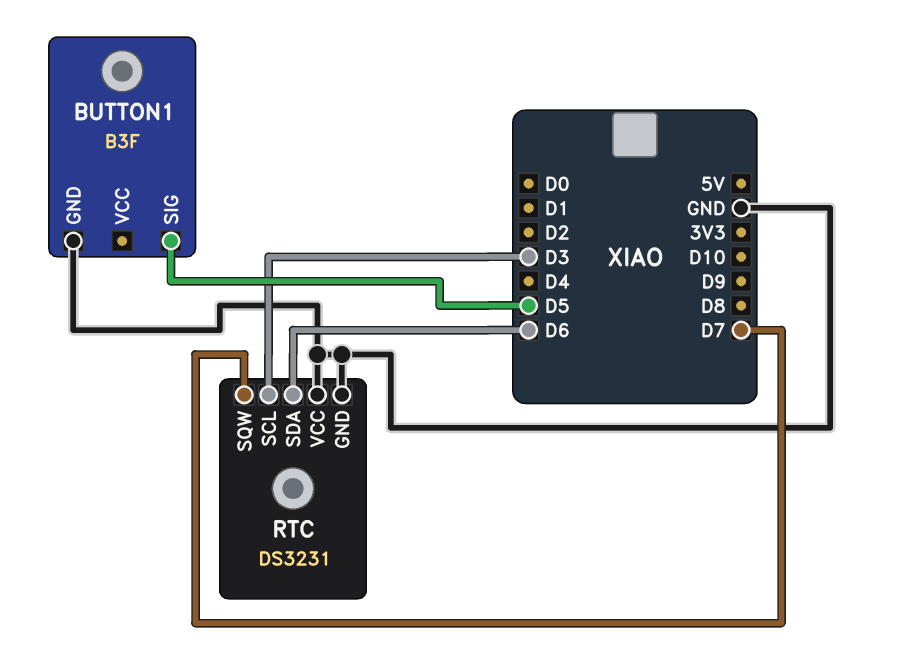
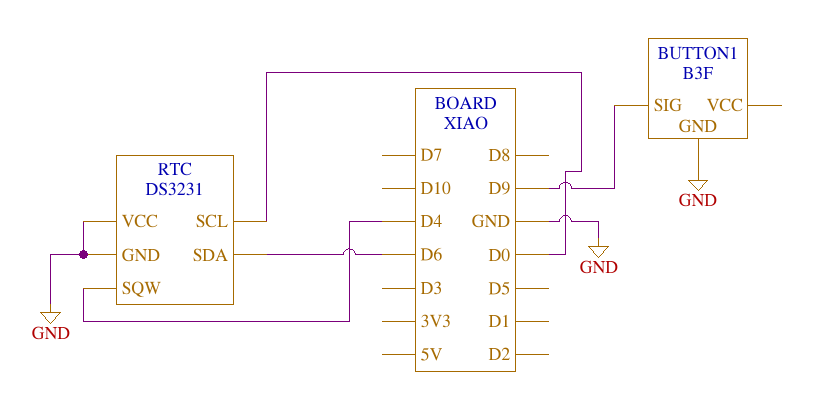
BUTTON1 pin SIG: D5 -> D9
RTC pin SCL: D3 -> D0
RTC pin SQW: D7 -> D4

